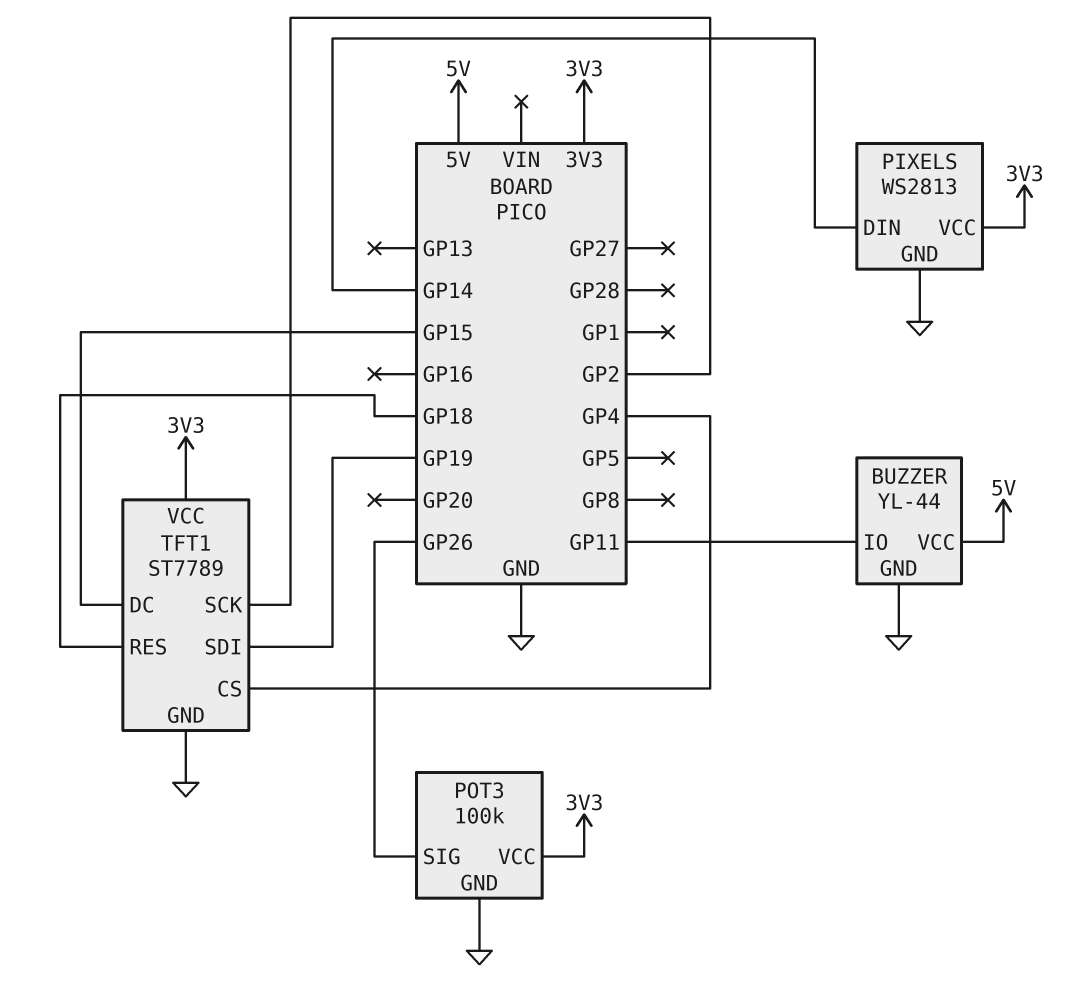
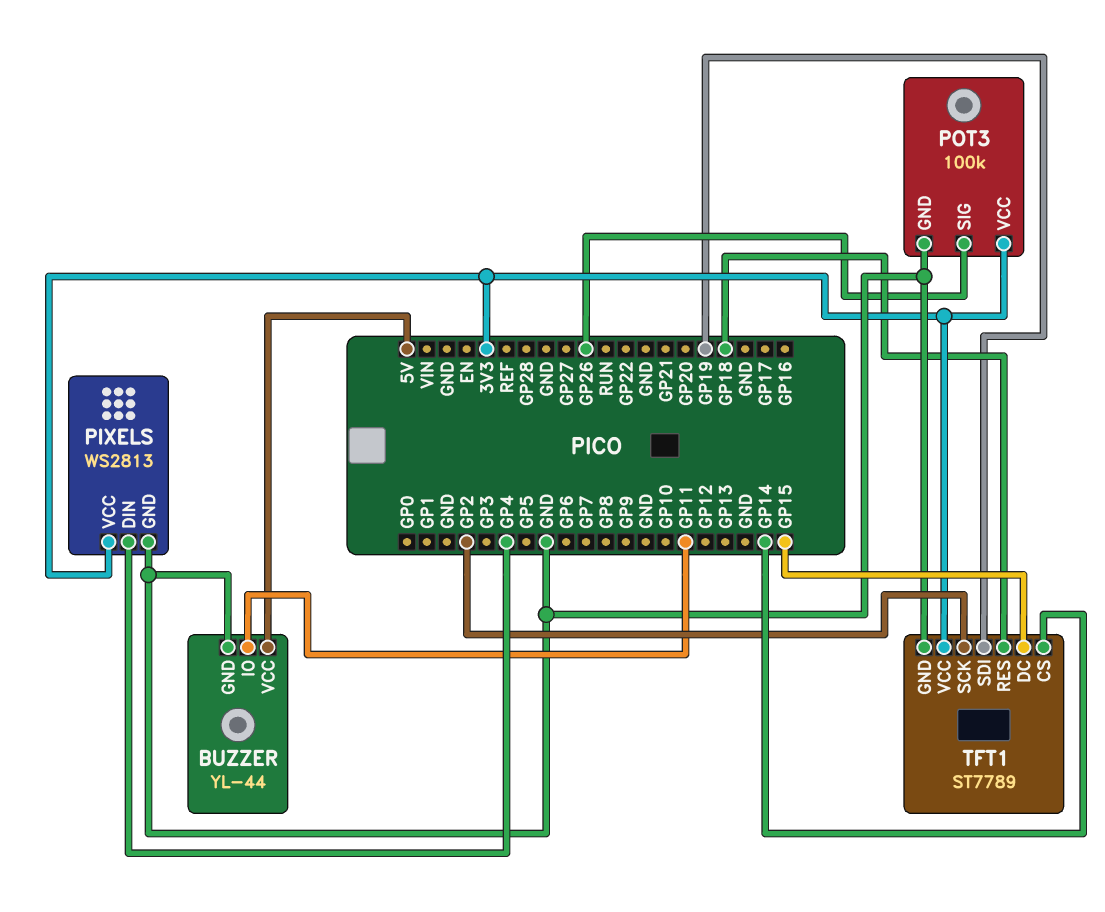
PIXELS pin DIN: GP14 -> GP4
TFT1 pin CS: GP4 -> GP14

